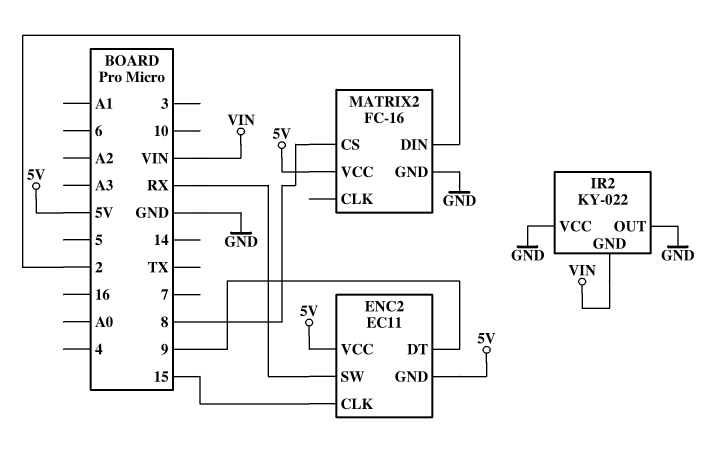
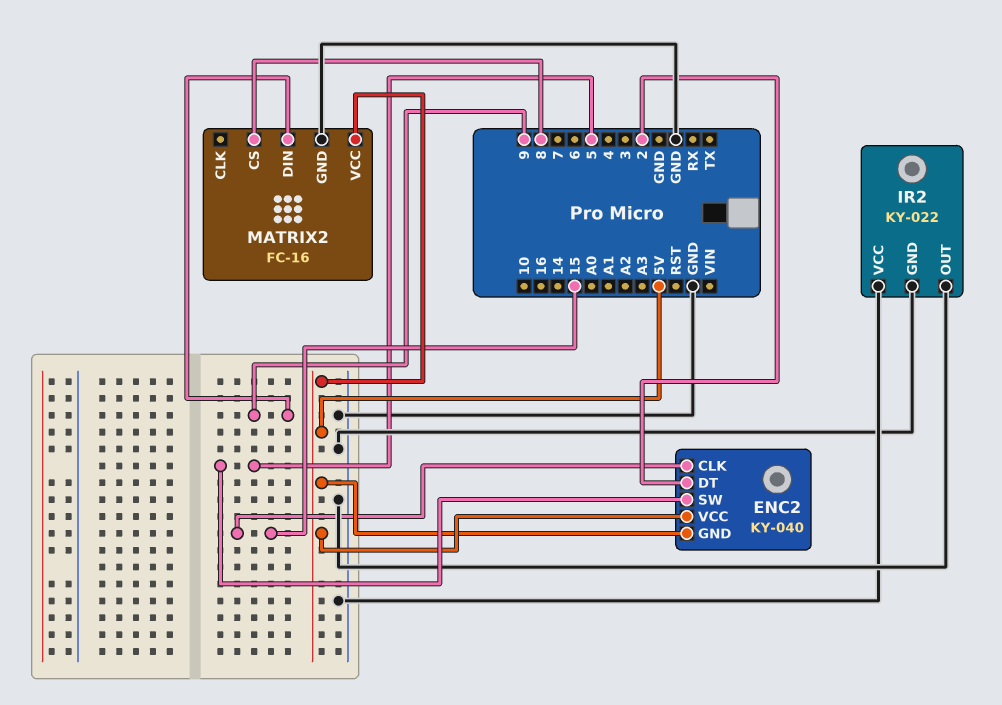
ENC2: EC11 -> KY-040
ENC2 pin DT: 9 -> 2
ENC2 pin SW: RX -> 5
IR2 pin GND: VIN -> GND
MATRIX2 pin DIN: 2 -> 9

